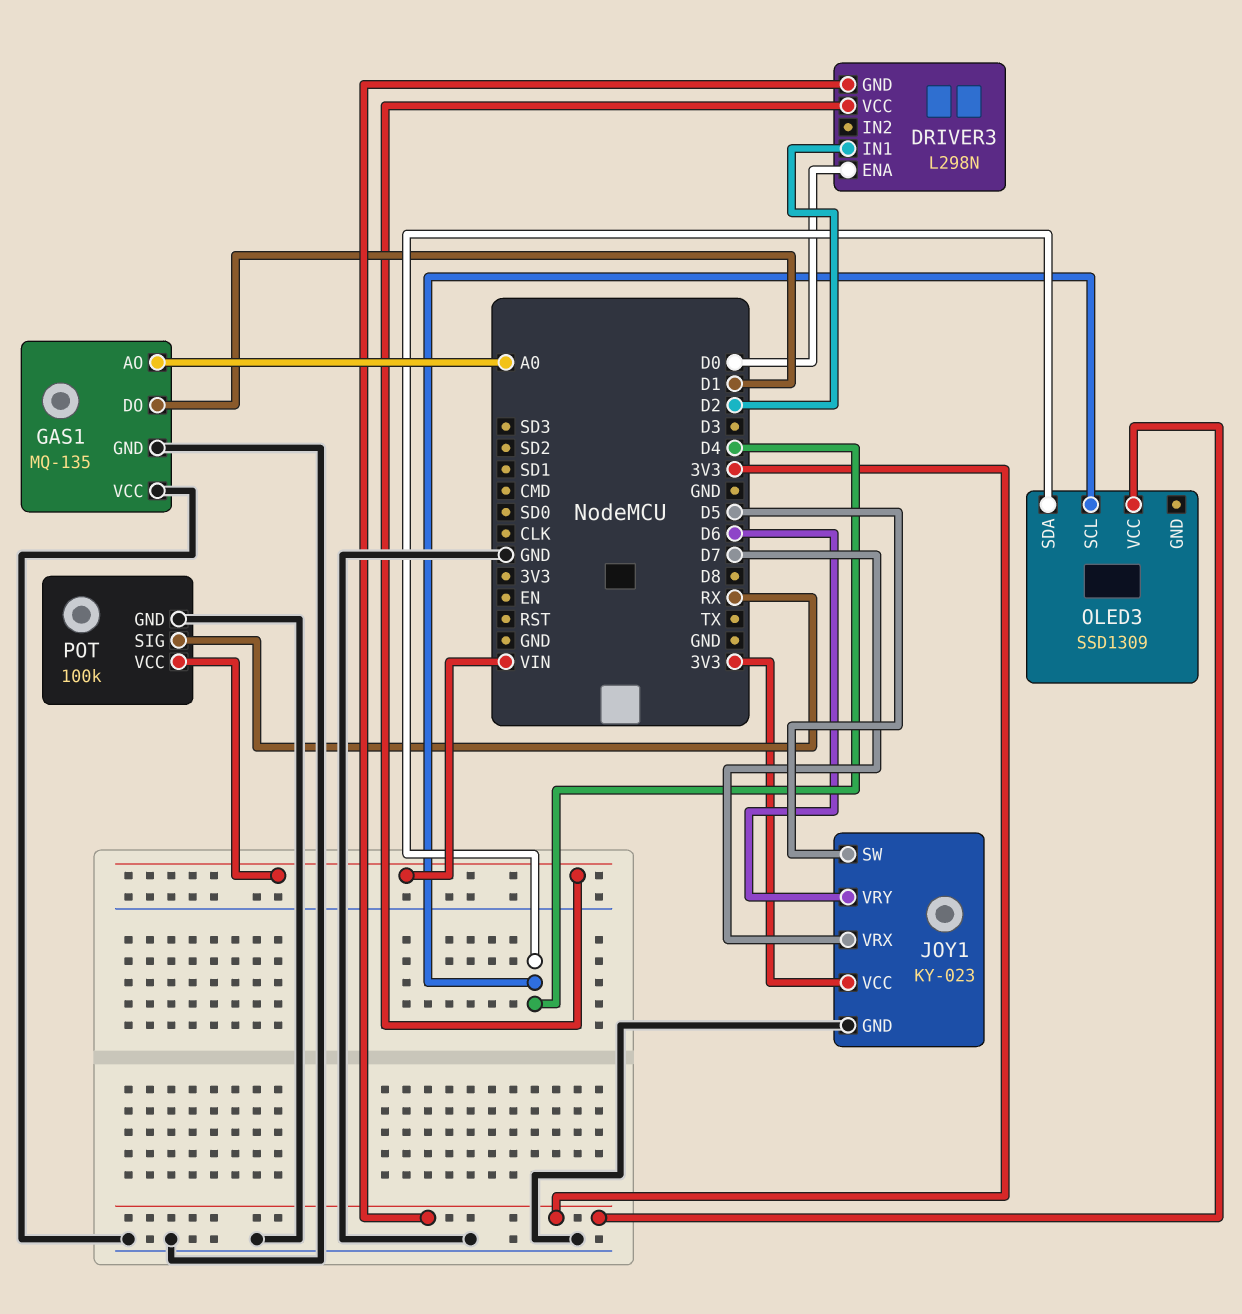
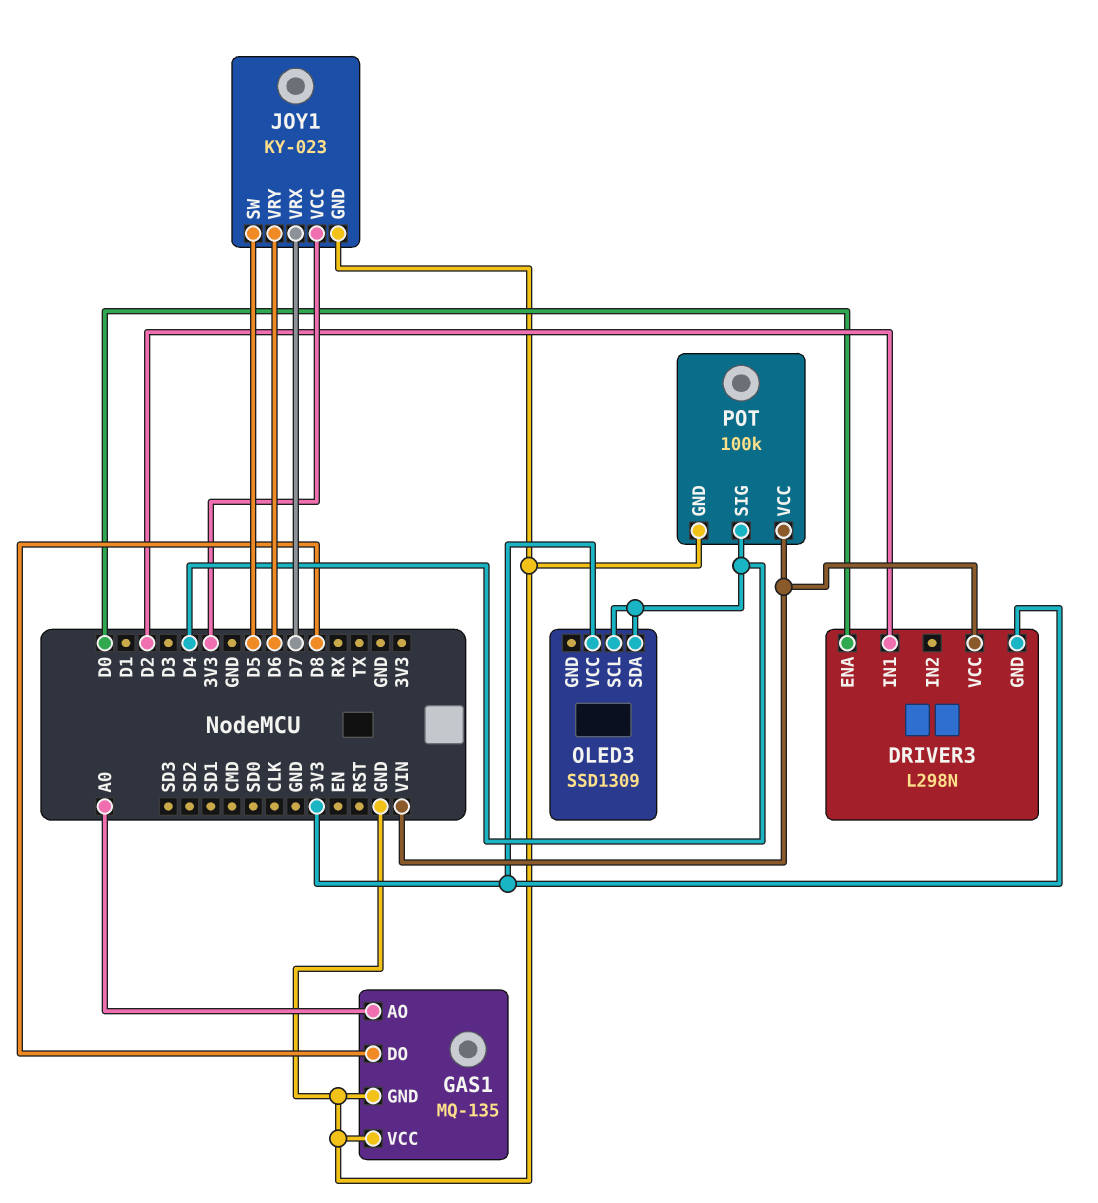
GAS1 pin DO: D1 -> D8
POT pin SIG: RX -> D4

